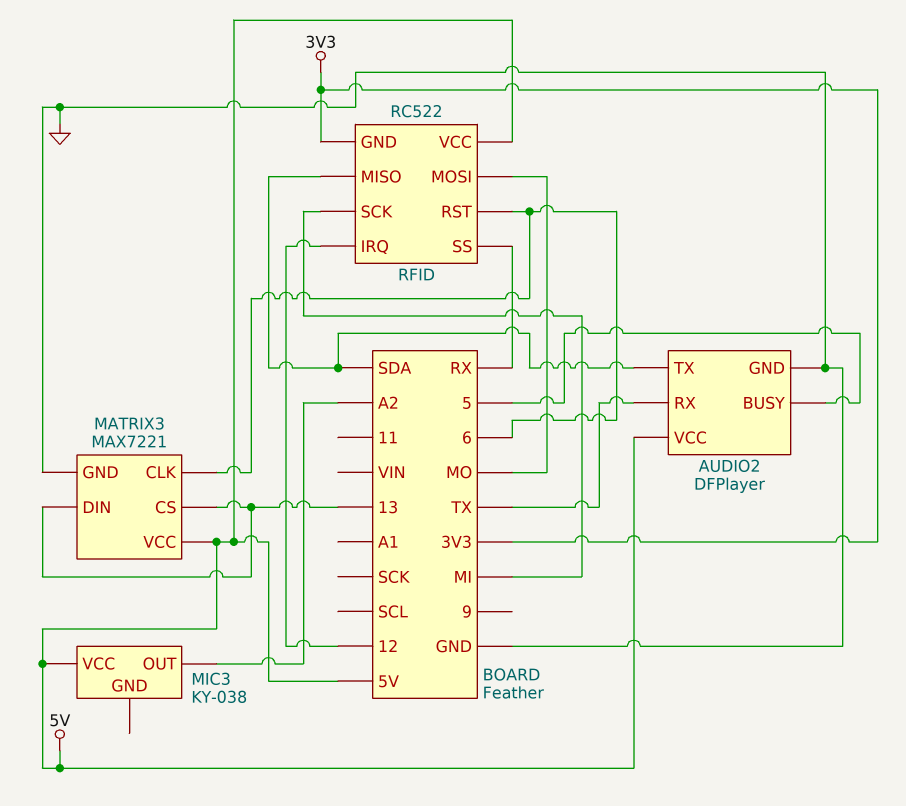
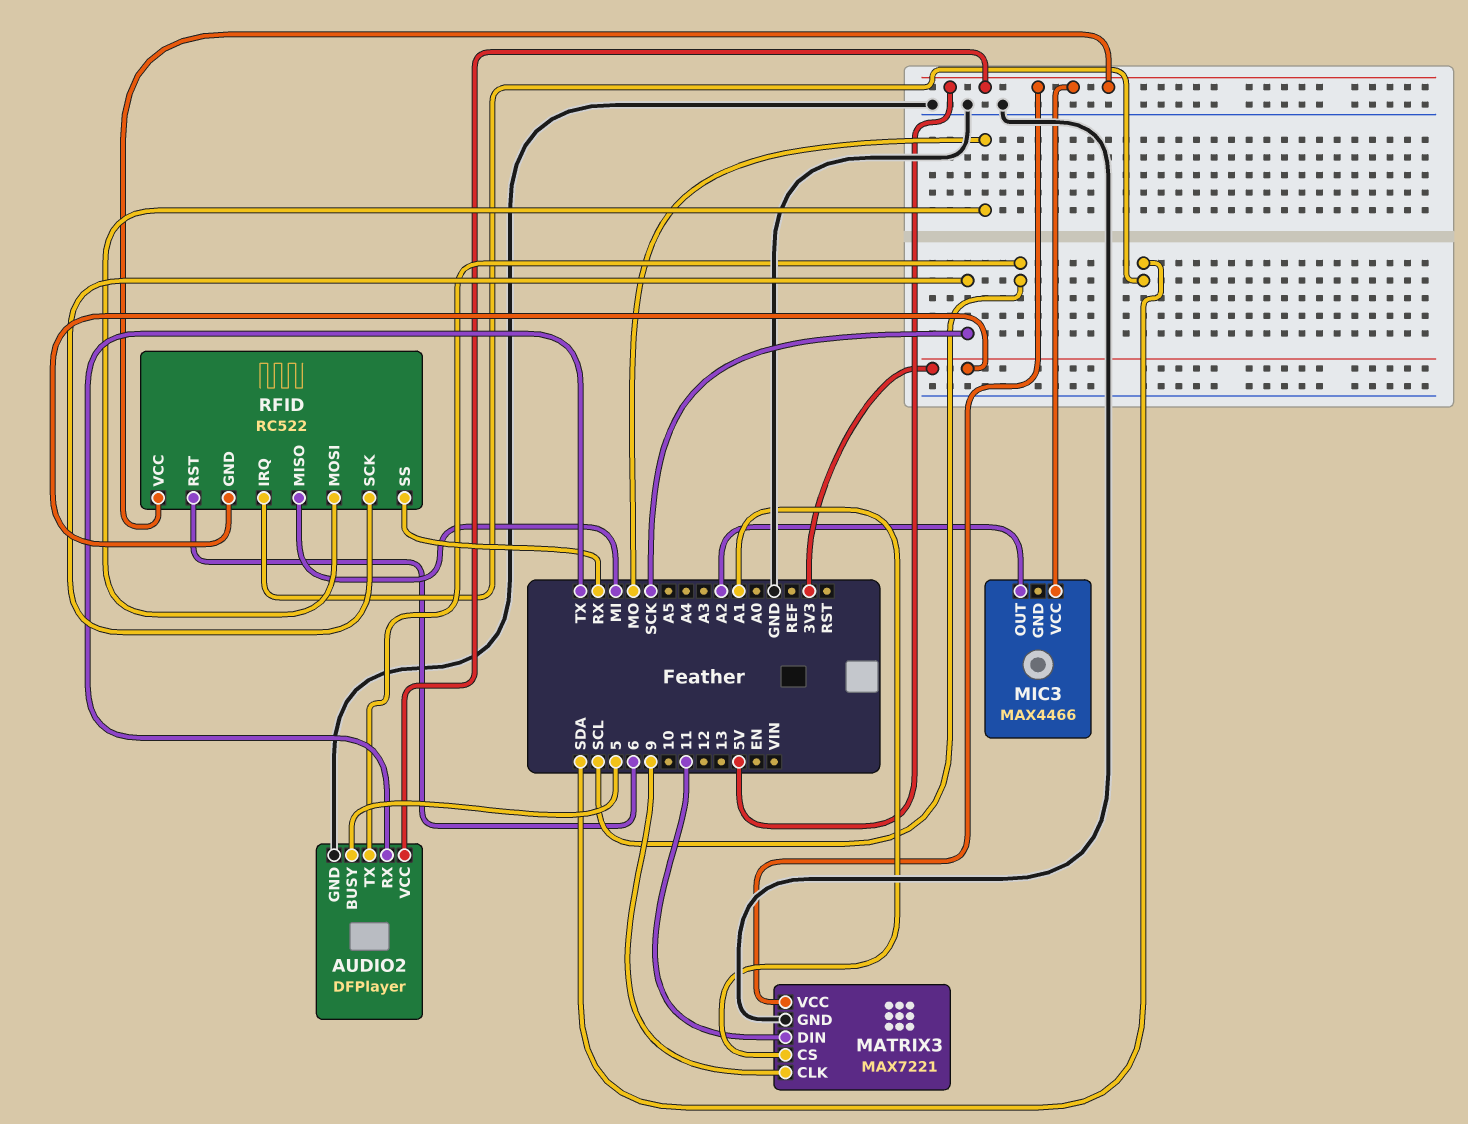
AUDIO2 pin TX: SDA -> SCL
MATRIX3 pin CLK: 6 -> 9
MATRIX3 pin CS: 13 -> A1
MATRIX3 pin DIN: 13 -> 11
MIC3: KY-038 -> MAX4466
RFID pin IRQ: 12 -> SDA
RFID pin MISO: SDA -> MI
RFID pin SCK: MI -> SCK

